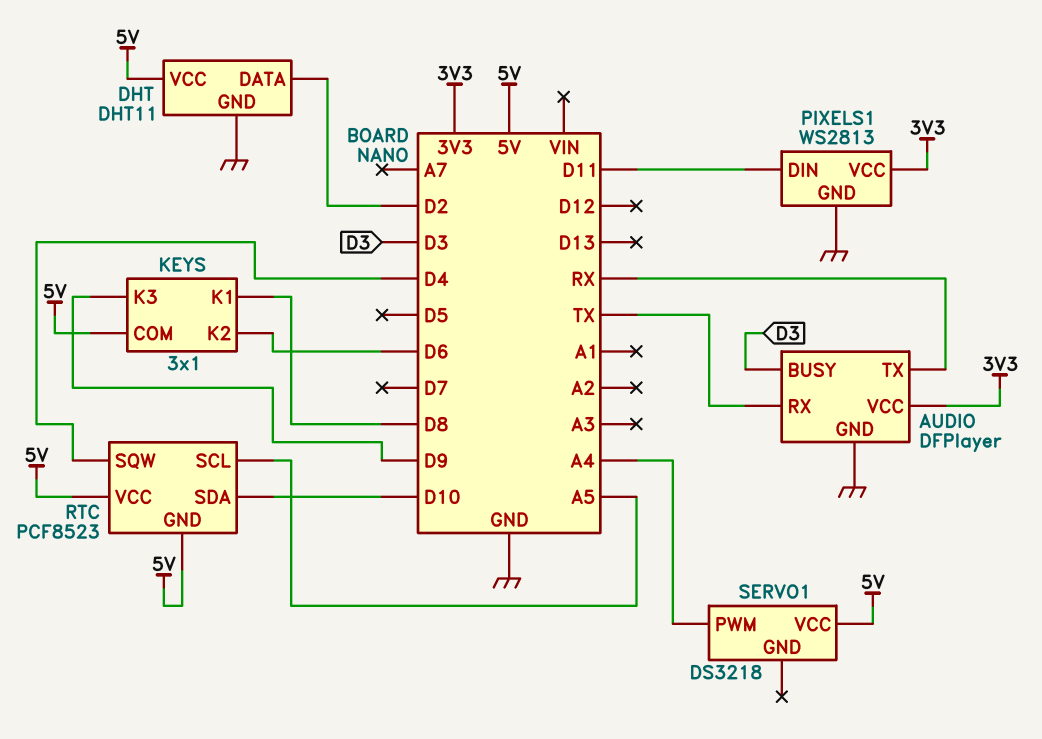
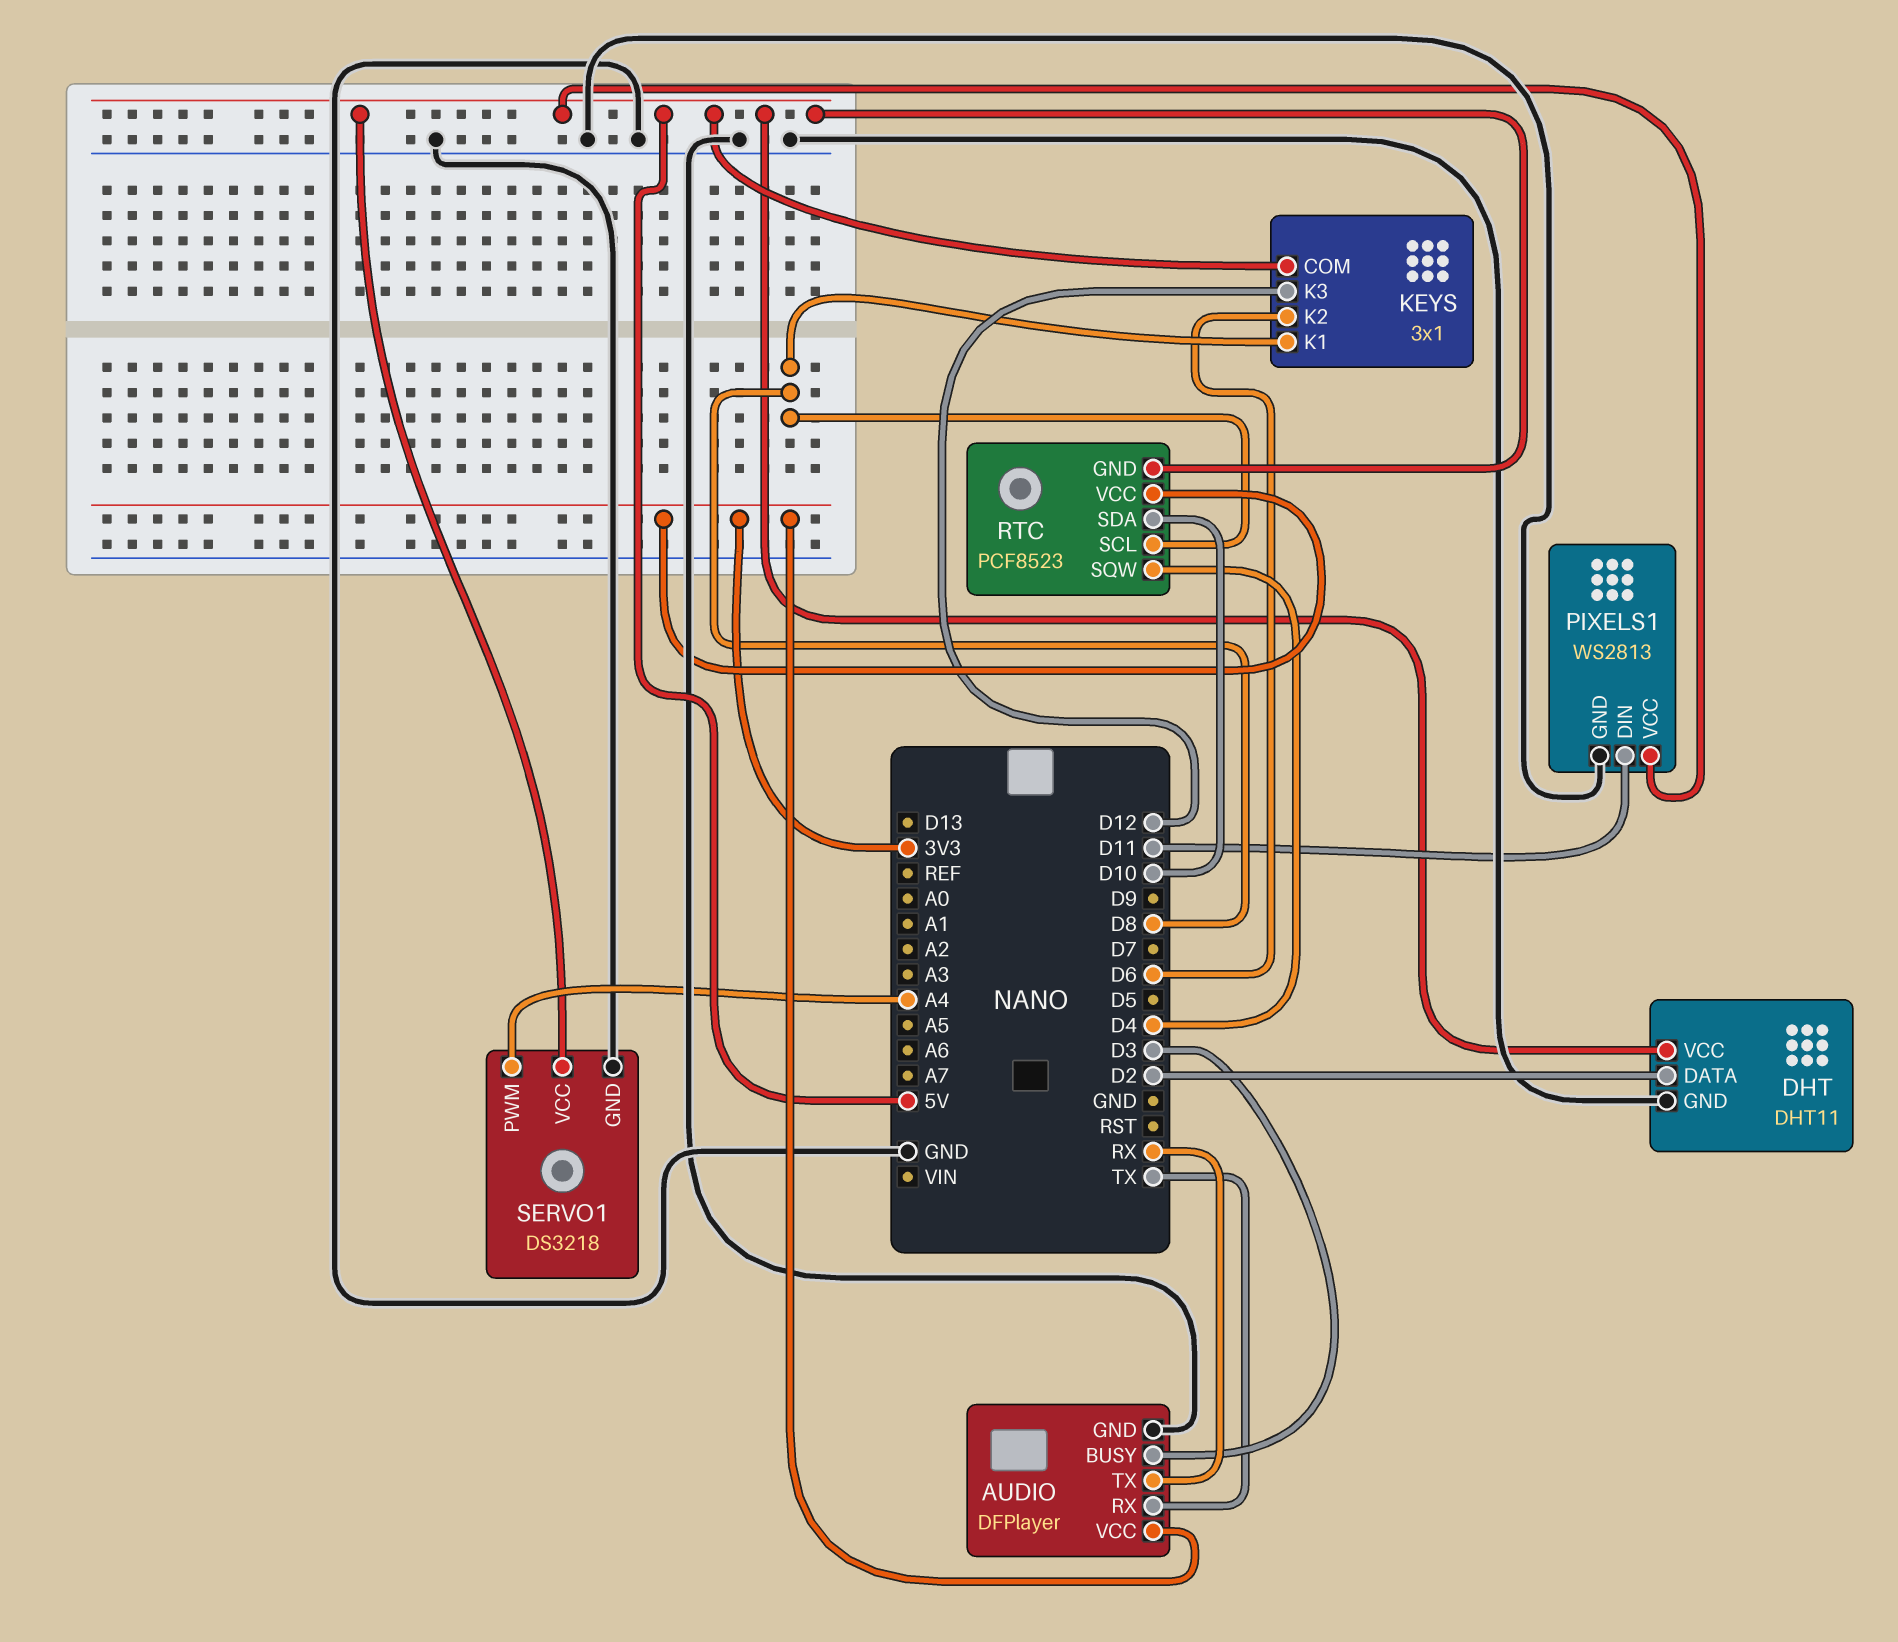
KEYS pin K3: D9 -> D12
PIXELS1 pin VCC: 3V3 -> 5V
RTC pin SCL: A5 -> D8
RTC pin VCC: 5V -> 3V3
SERVO1 pin GND: none -> GND

